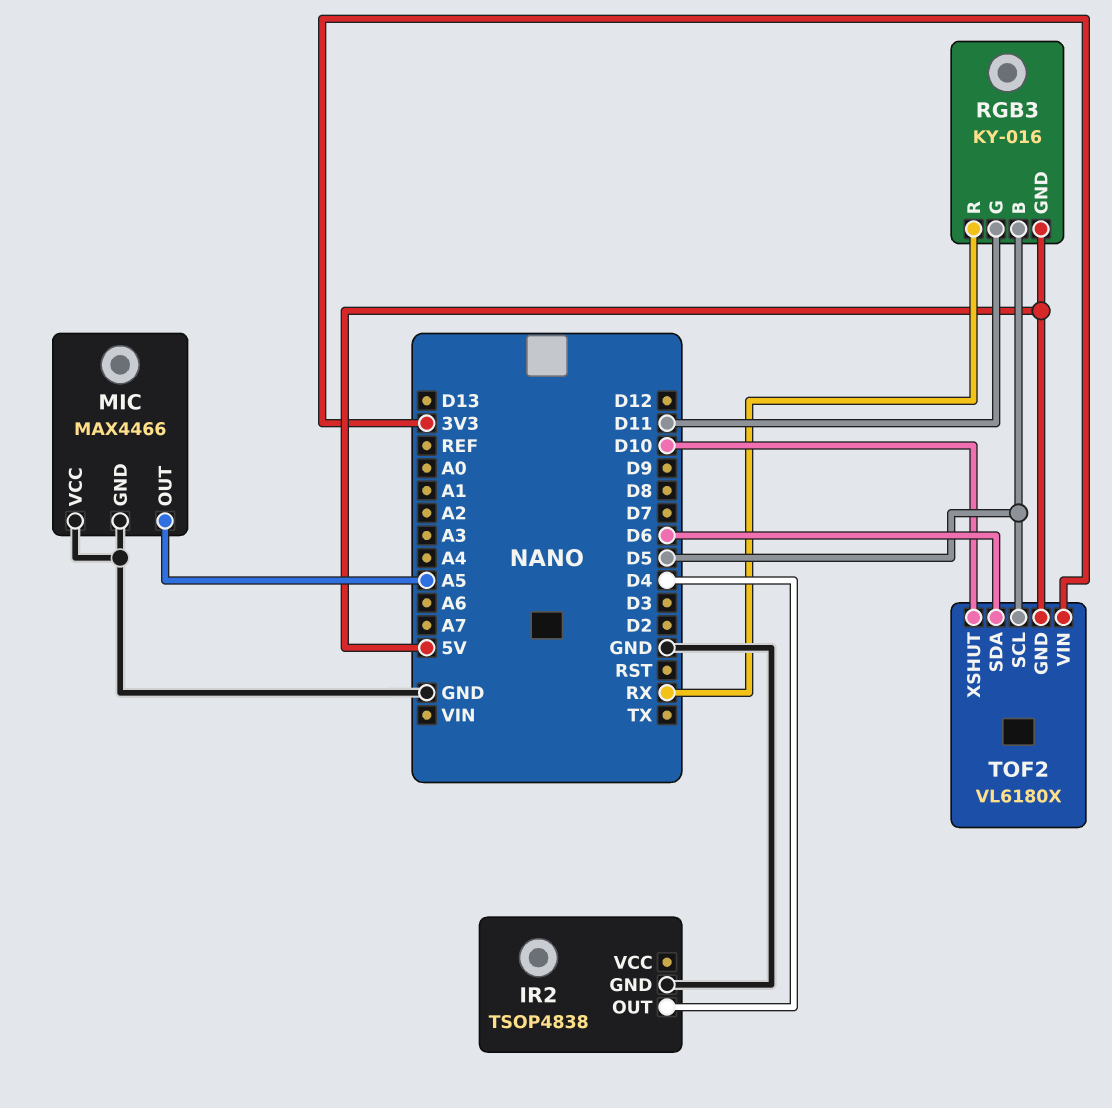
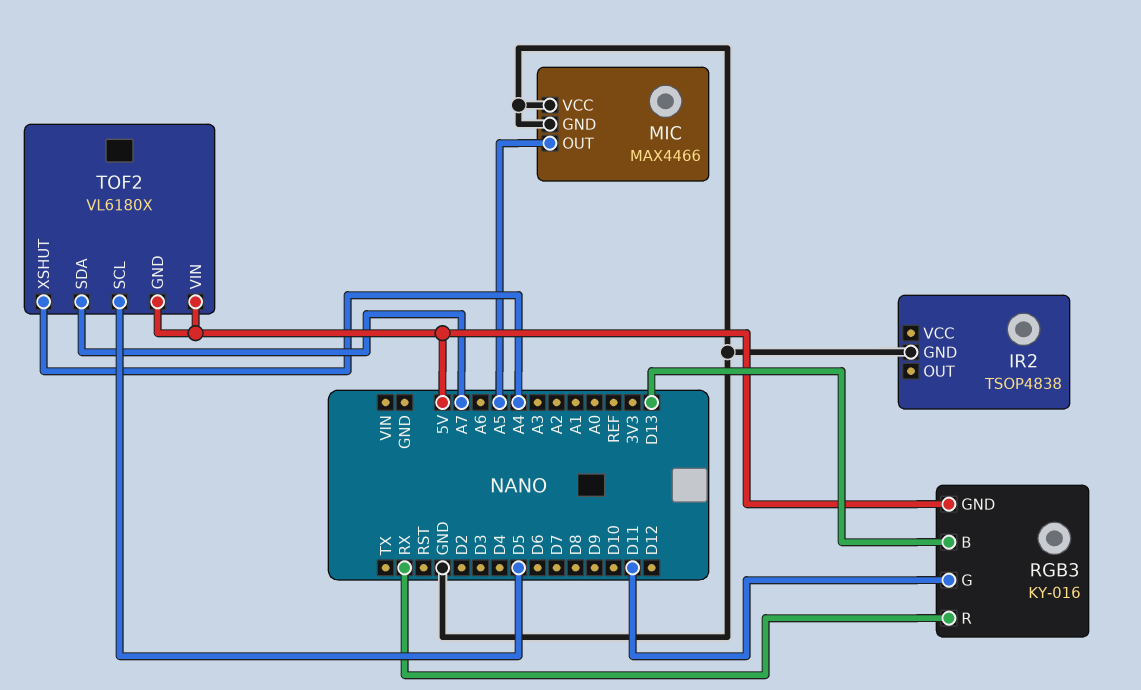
IR2 pin OUT: D4 -> none
RGB3 pin B: D5 -> D13
TOF2 pin SDA: D6 -> A7
TOF2 pin VIN: 3V3 -> 5V
TOF2 pin XSHUT: D10 -> A4

